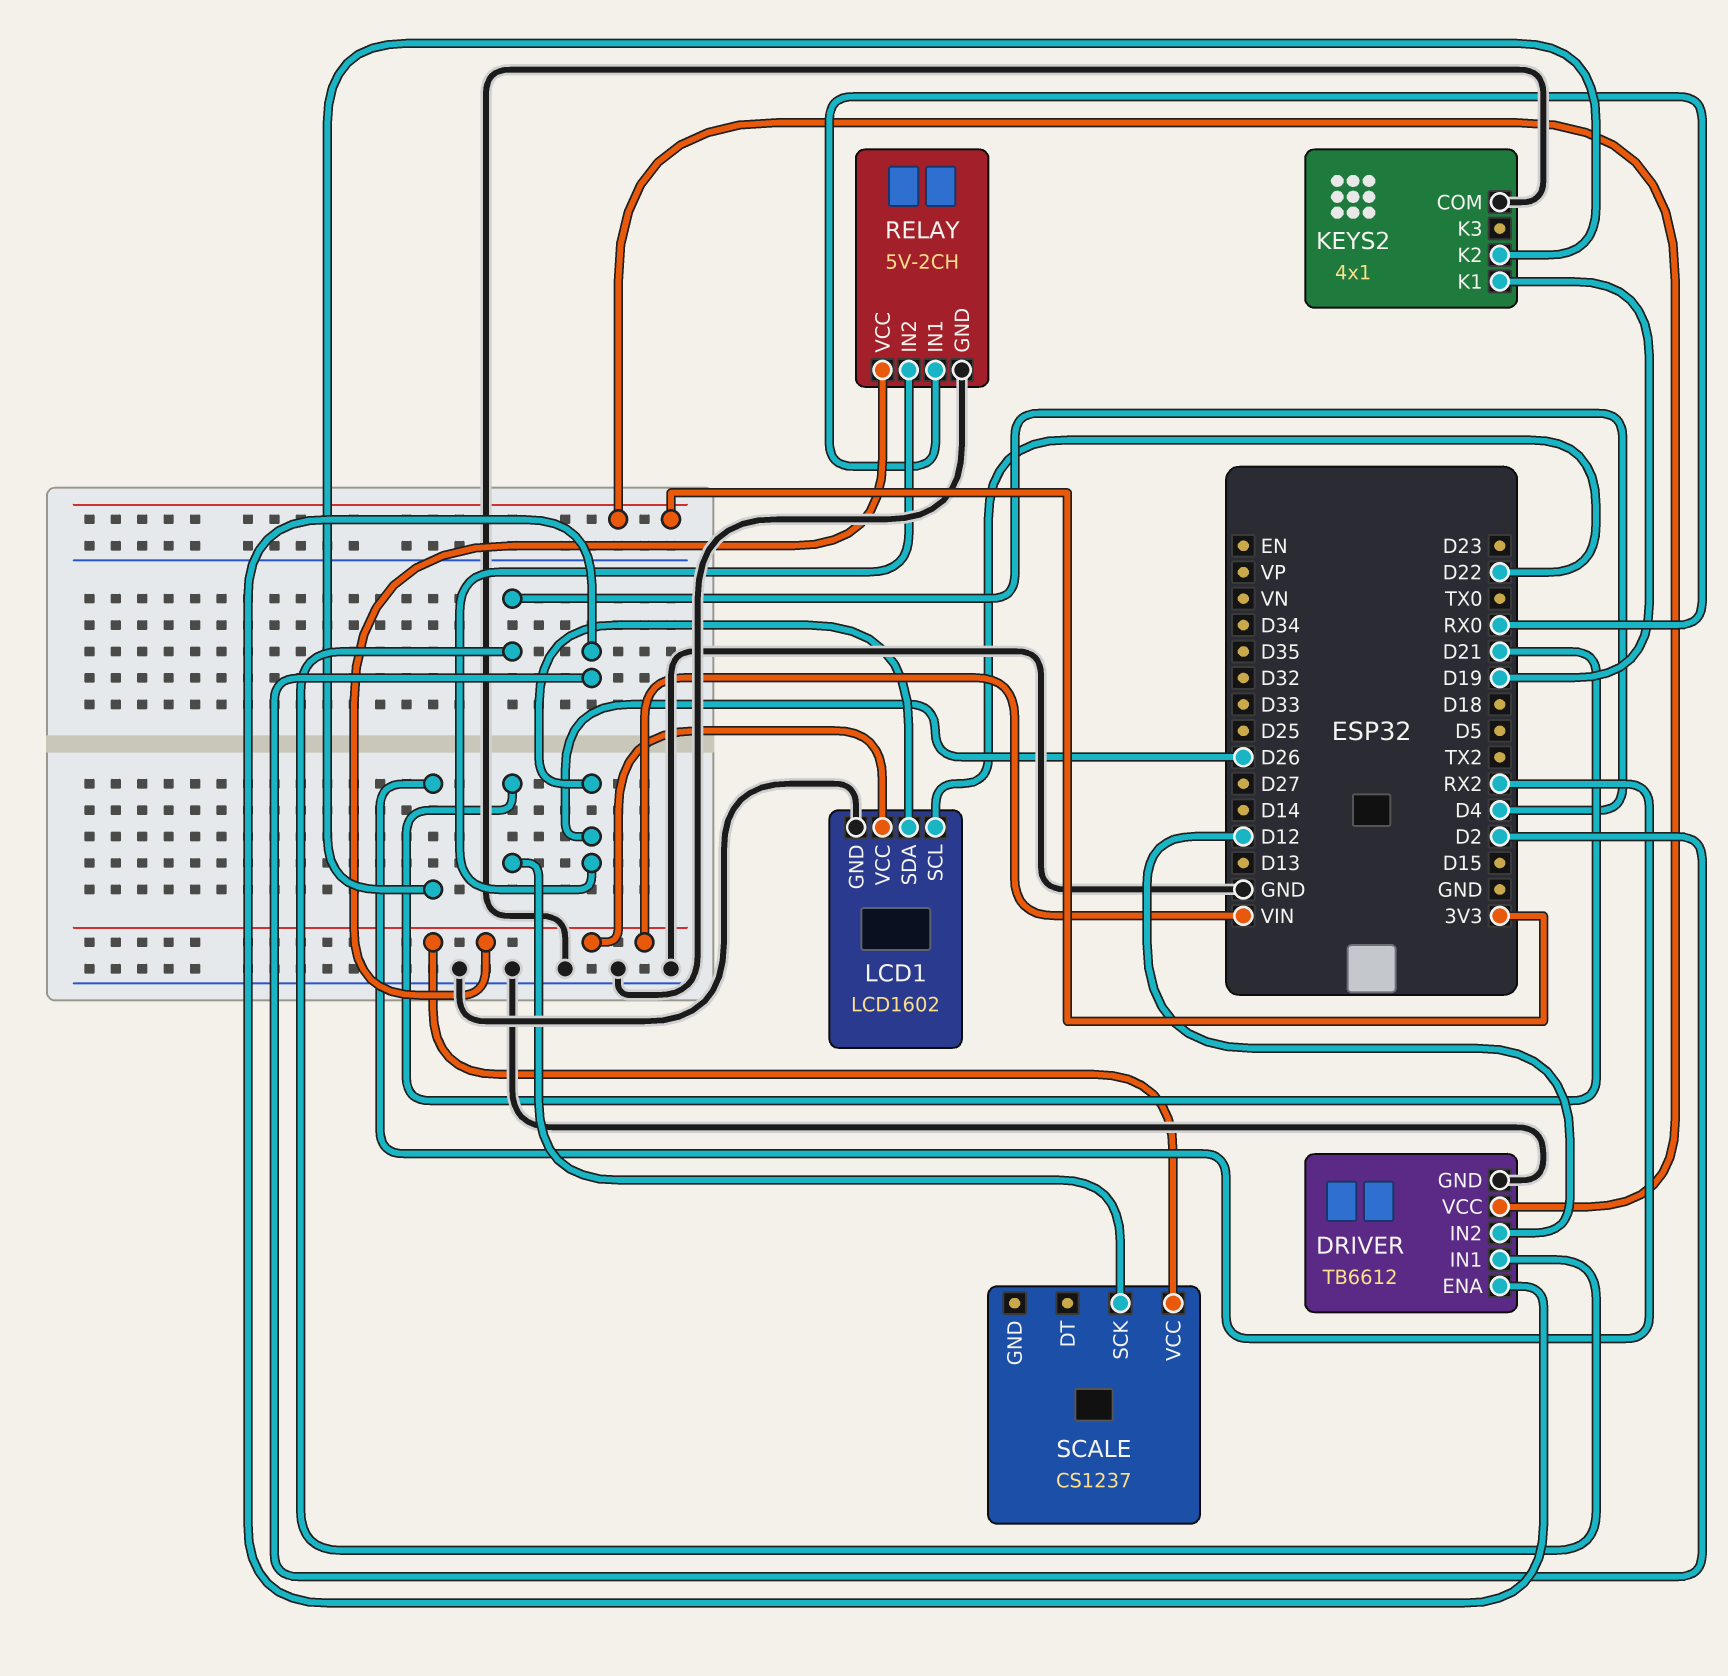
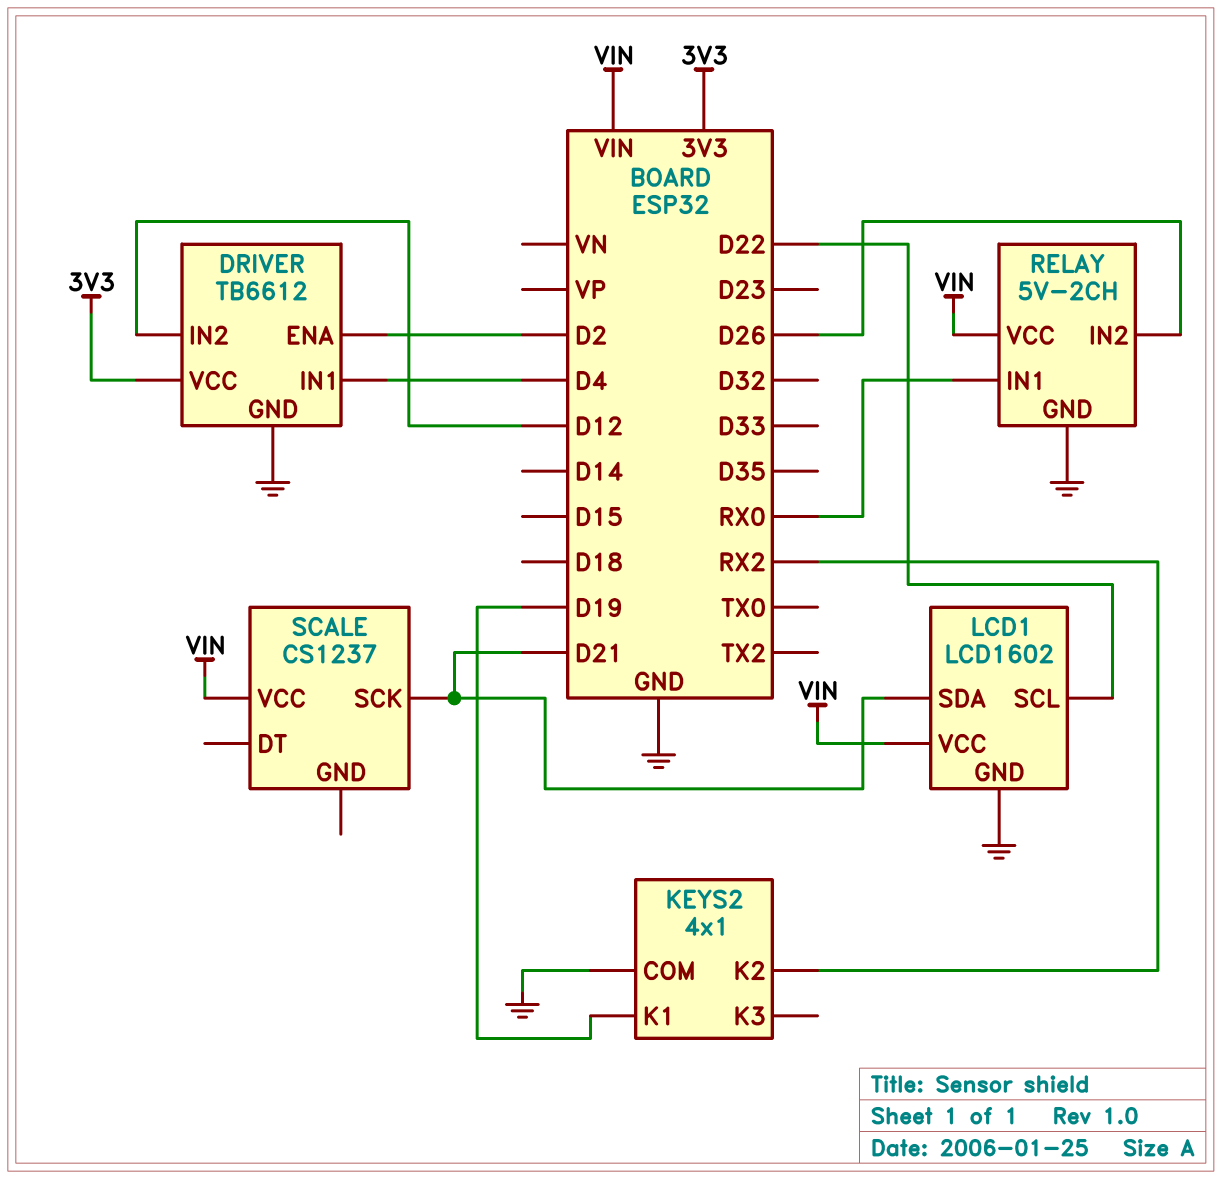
LCD1 pin SDA: D26 -> D21

